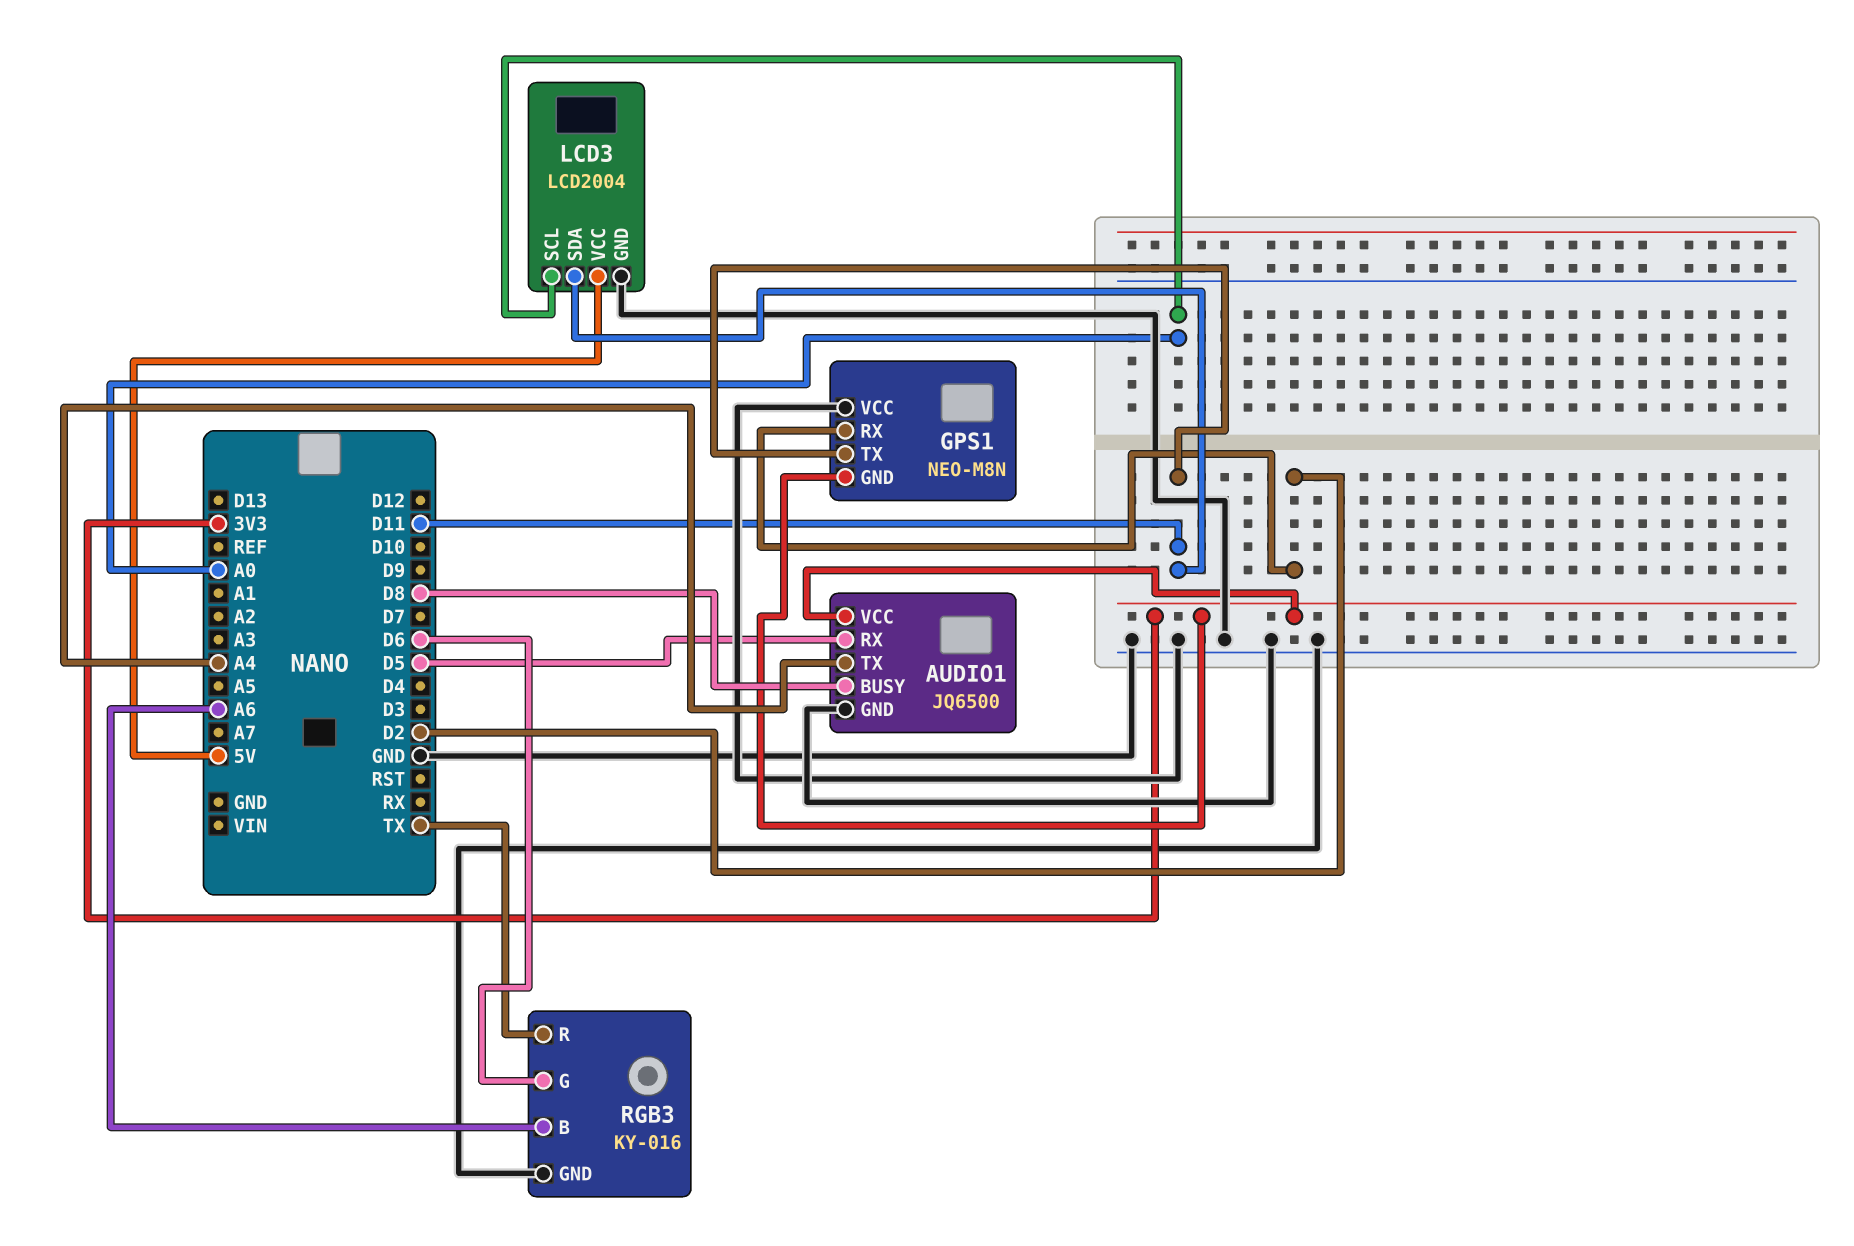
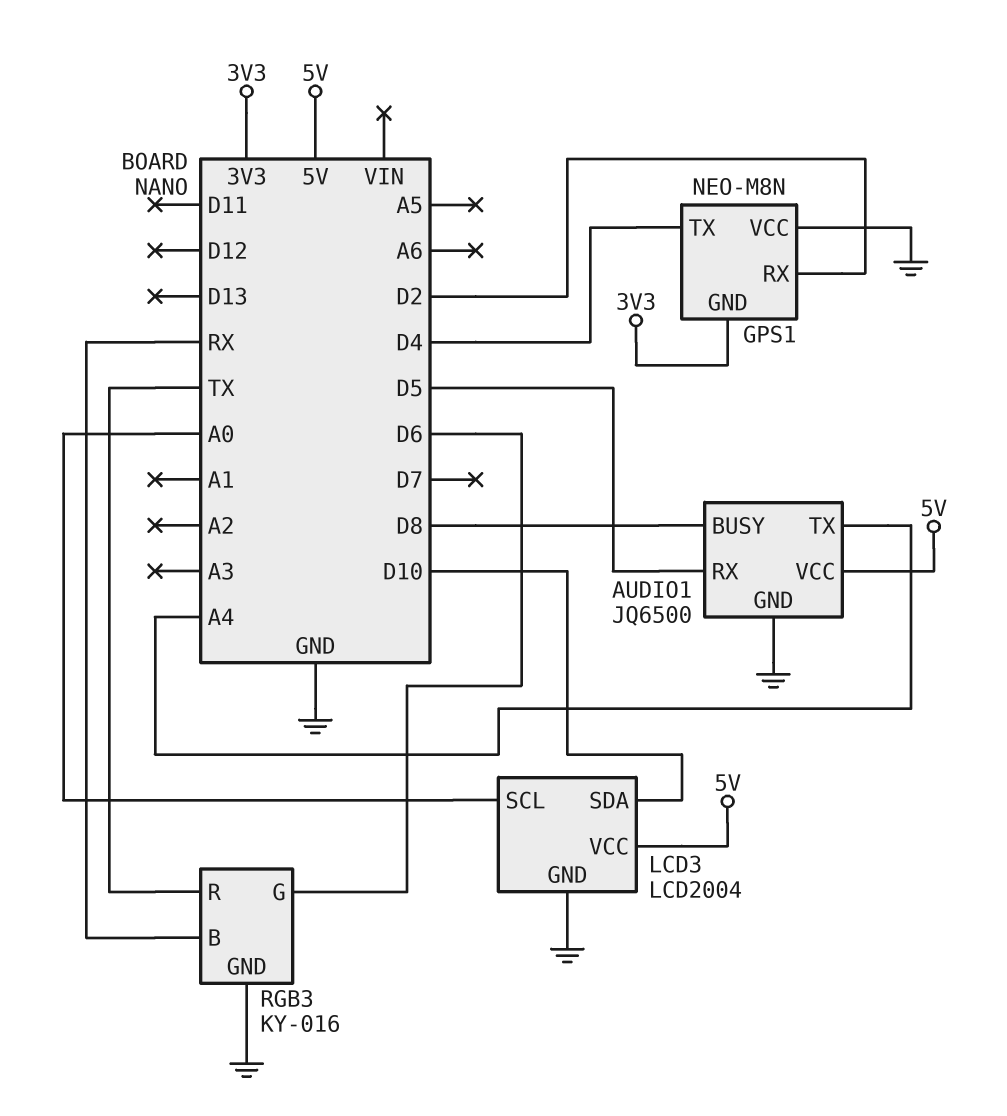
AUDIO1 pin VCC: 3V3 -> 5V
GPS1 pin TX: D11 -> D4
LCD3 pin SDA: D11 -> D10
RGB3 pin B: A6 -> RX

